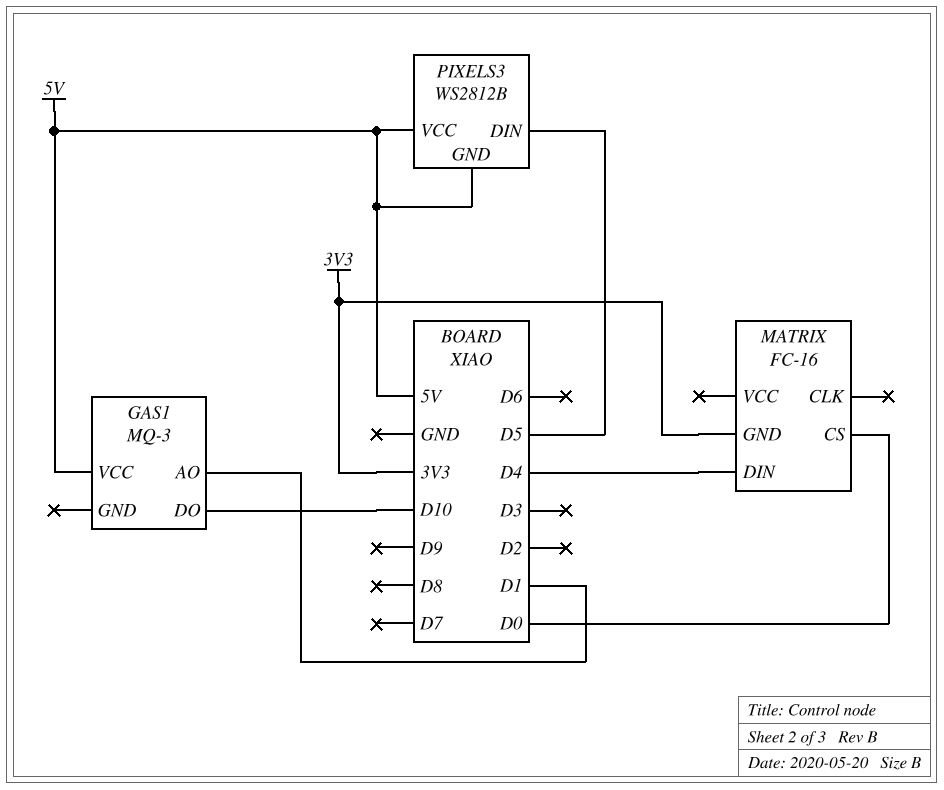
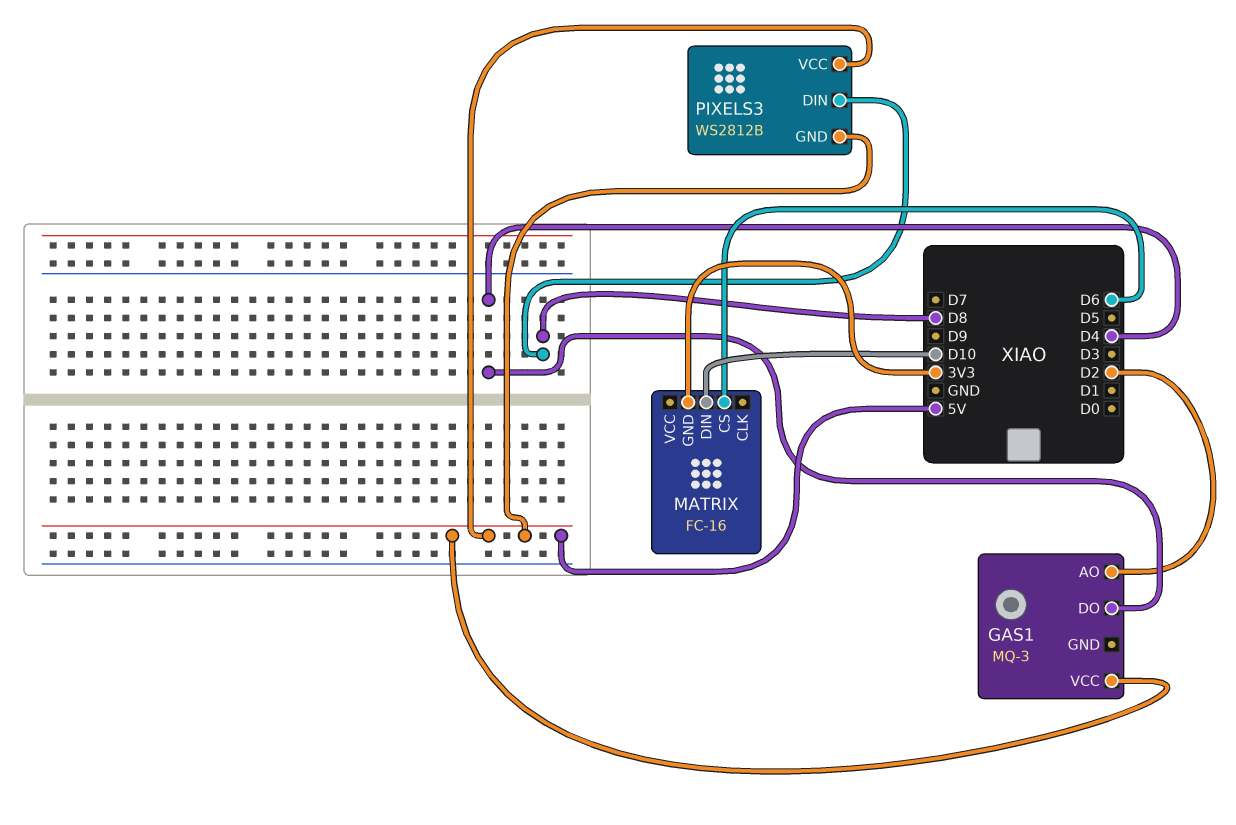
GAS1 pin AO: D1 -> D2
GAS1 pin DO: D10 -> D4
MATRIX pin CS: D0 -> D6
MATRIX pin DIN: D4 -> D10
PIXELS3 pin DIN: D5 -> D8

